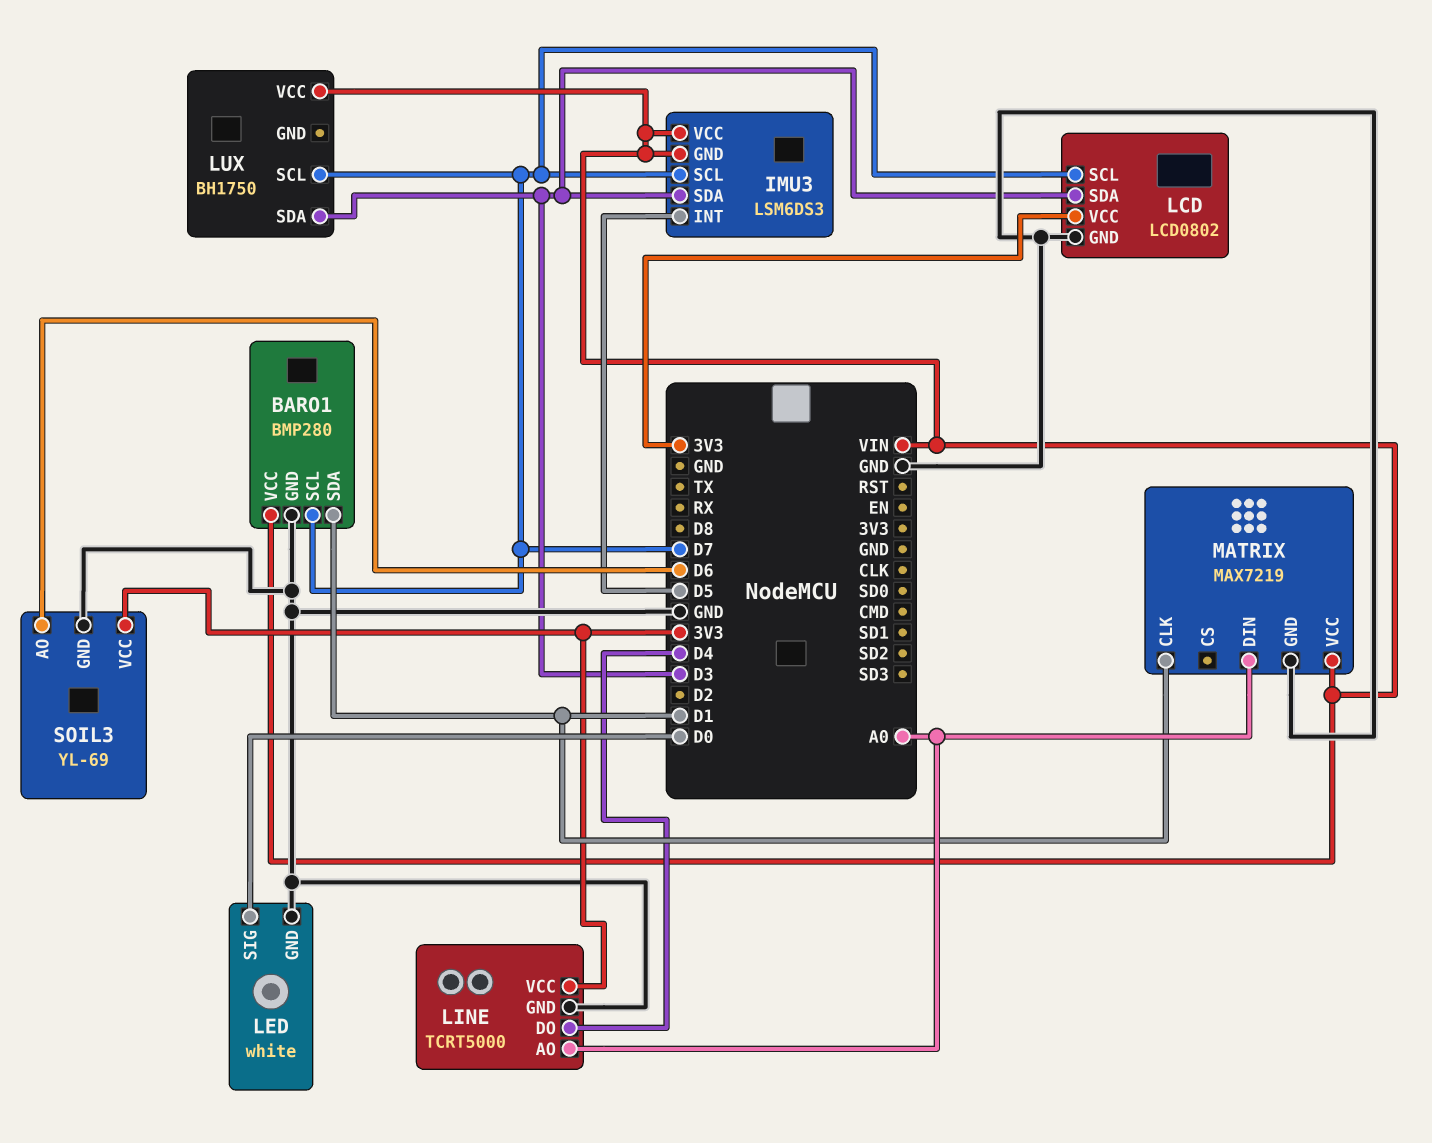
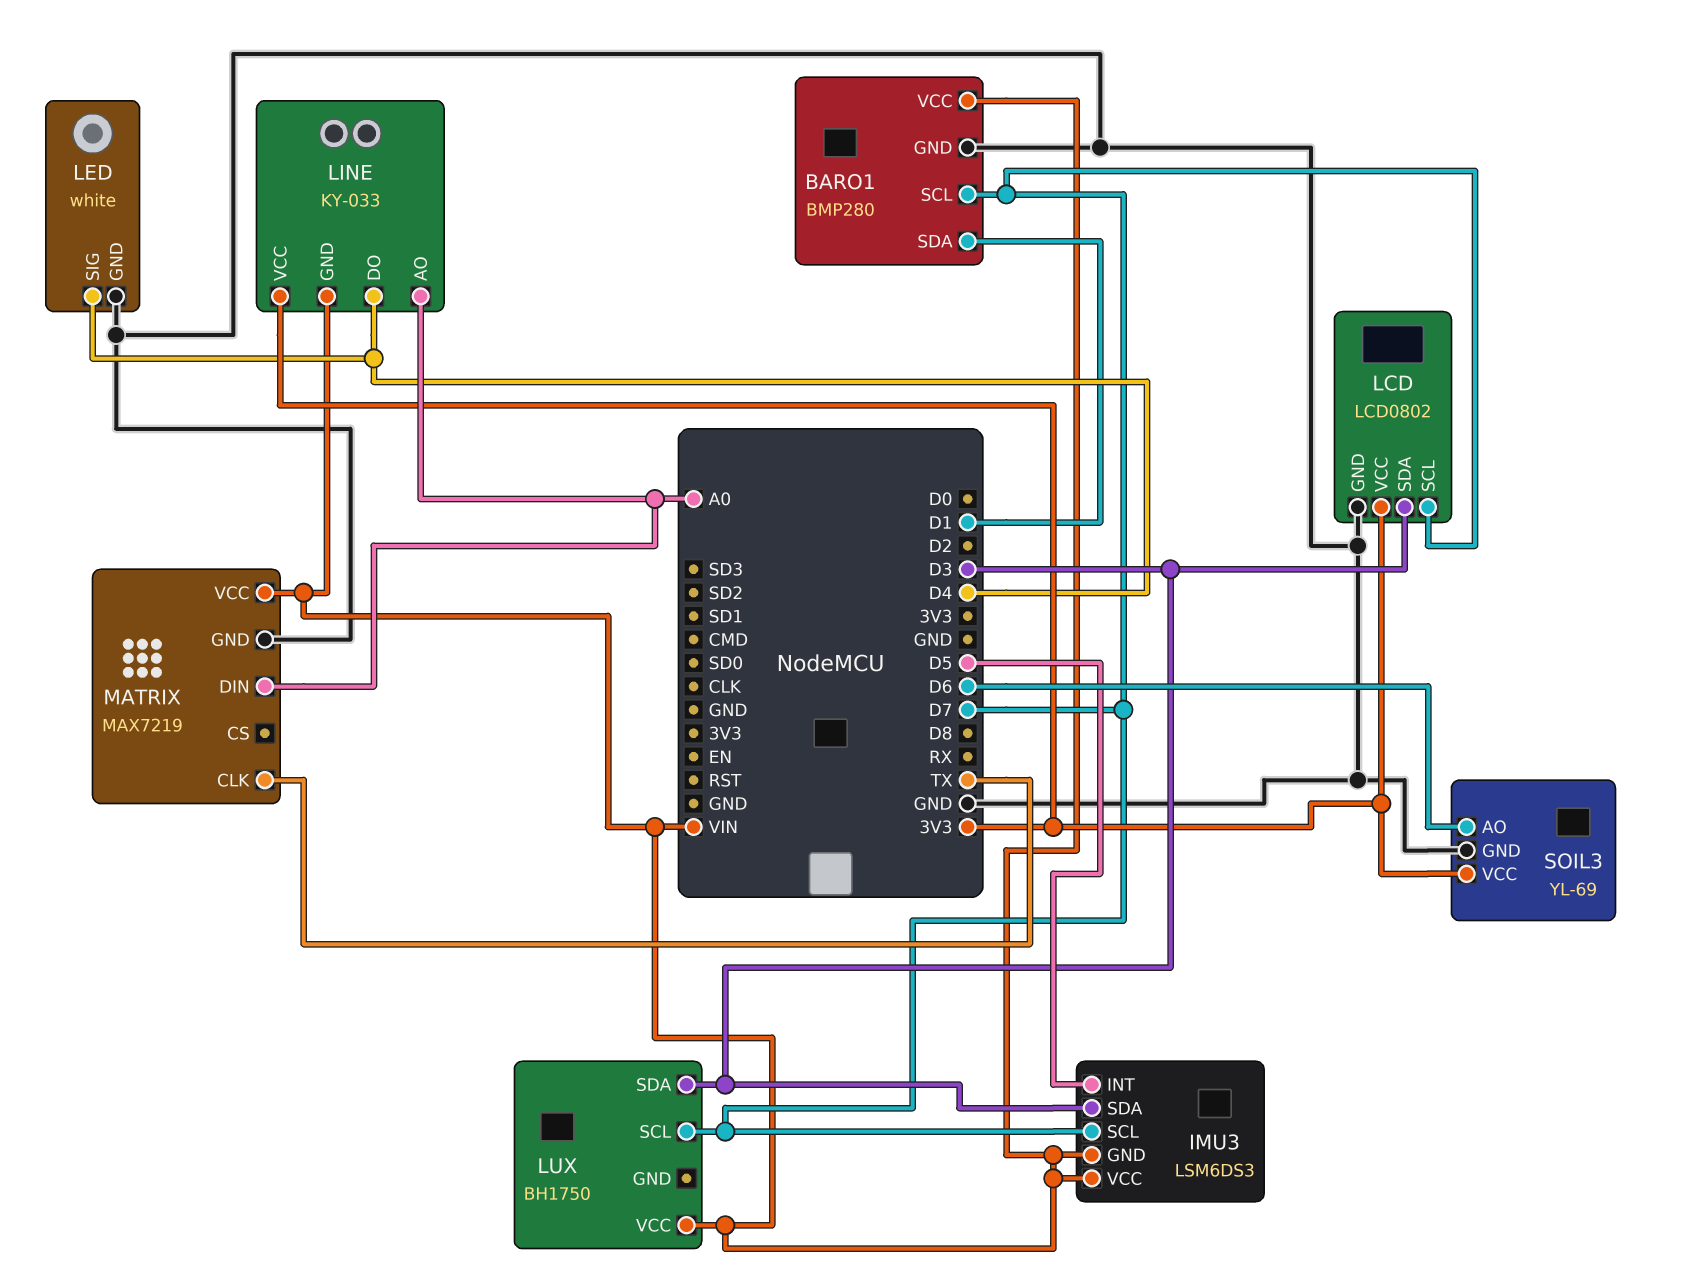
LED pin SIG: D0 -> D4
LINE: TCRT5000 -> KY-033
LINE pin GND: GND -> VIN
MATRIX pin CLK: D1 -> TX

